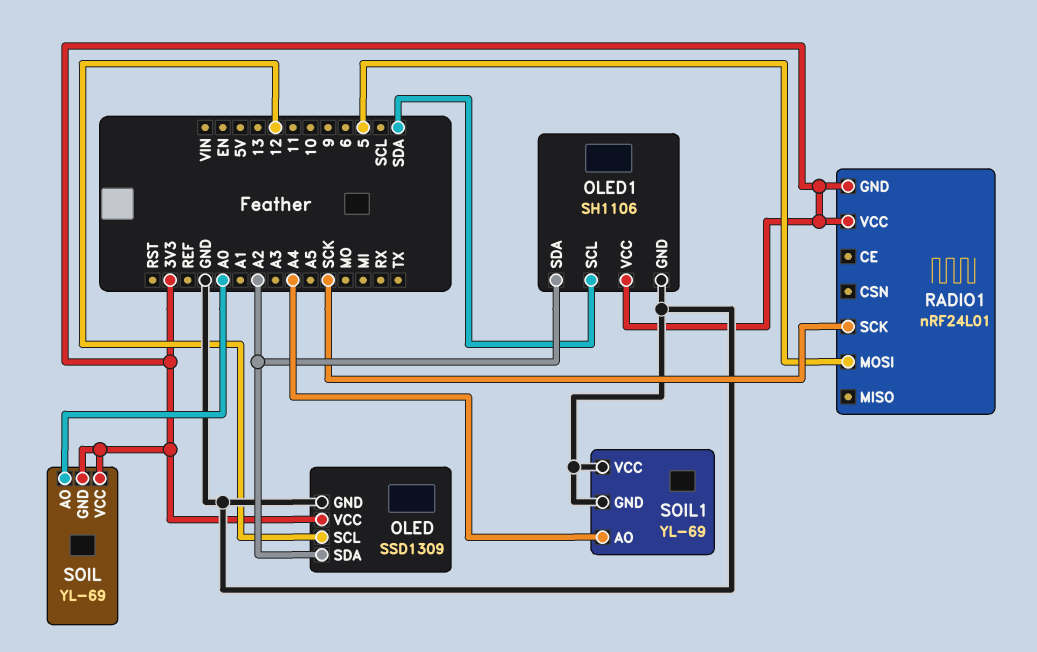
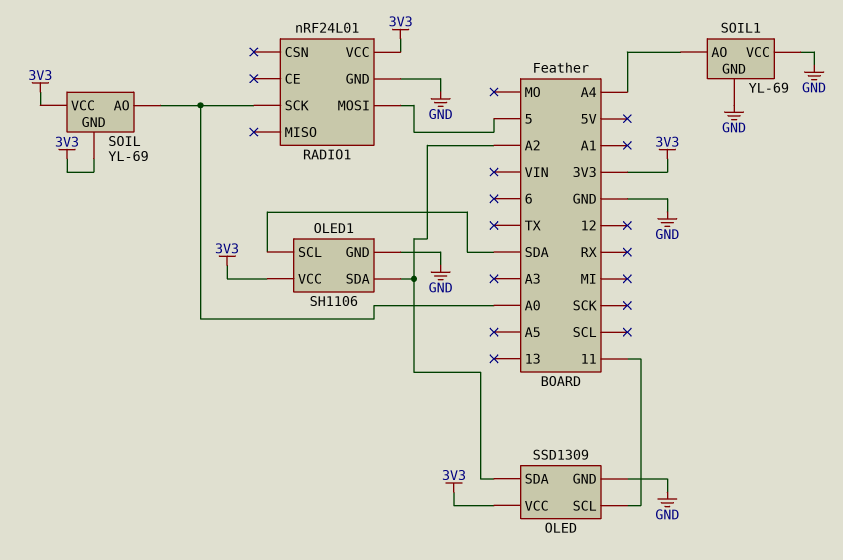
OLED pin SCL: 12 -> 11
RADIO1 pin GND: 3V3 -> GND
RADIO1 pin SCK: SCK -> A0

